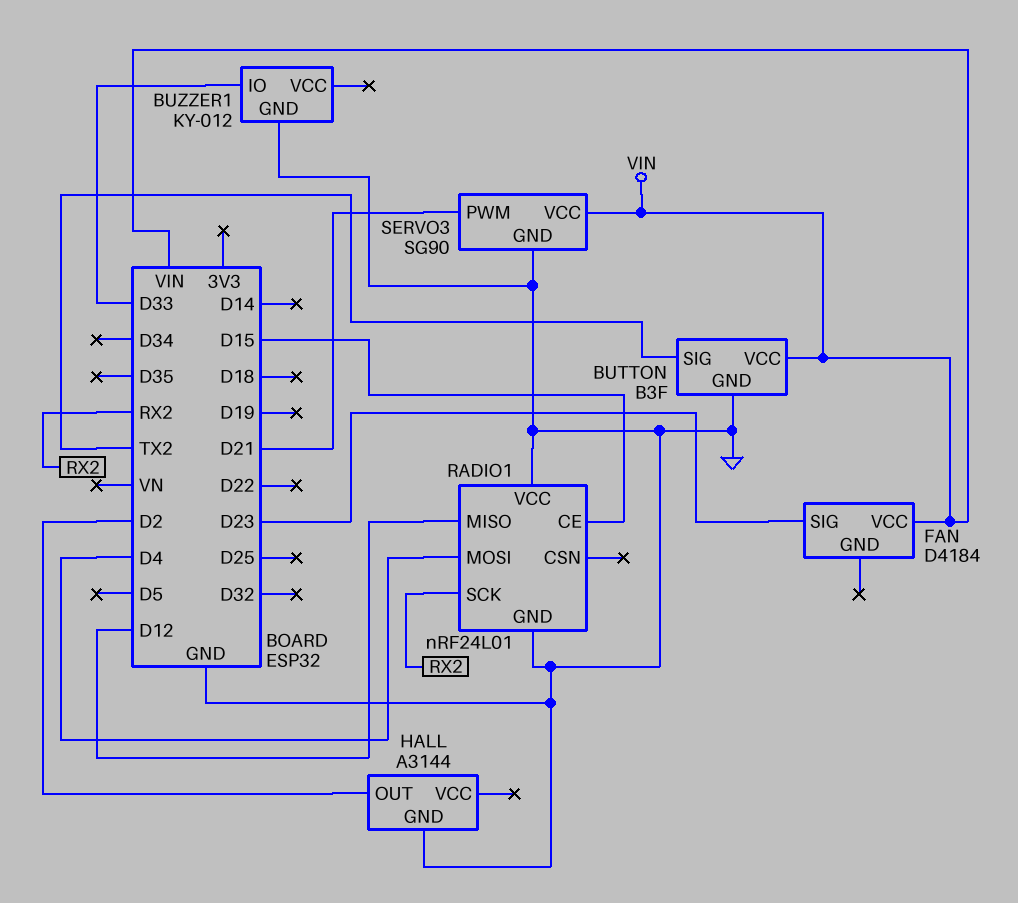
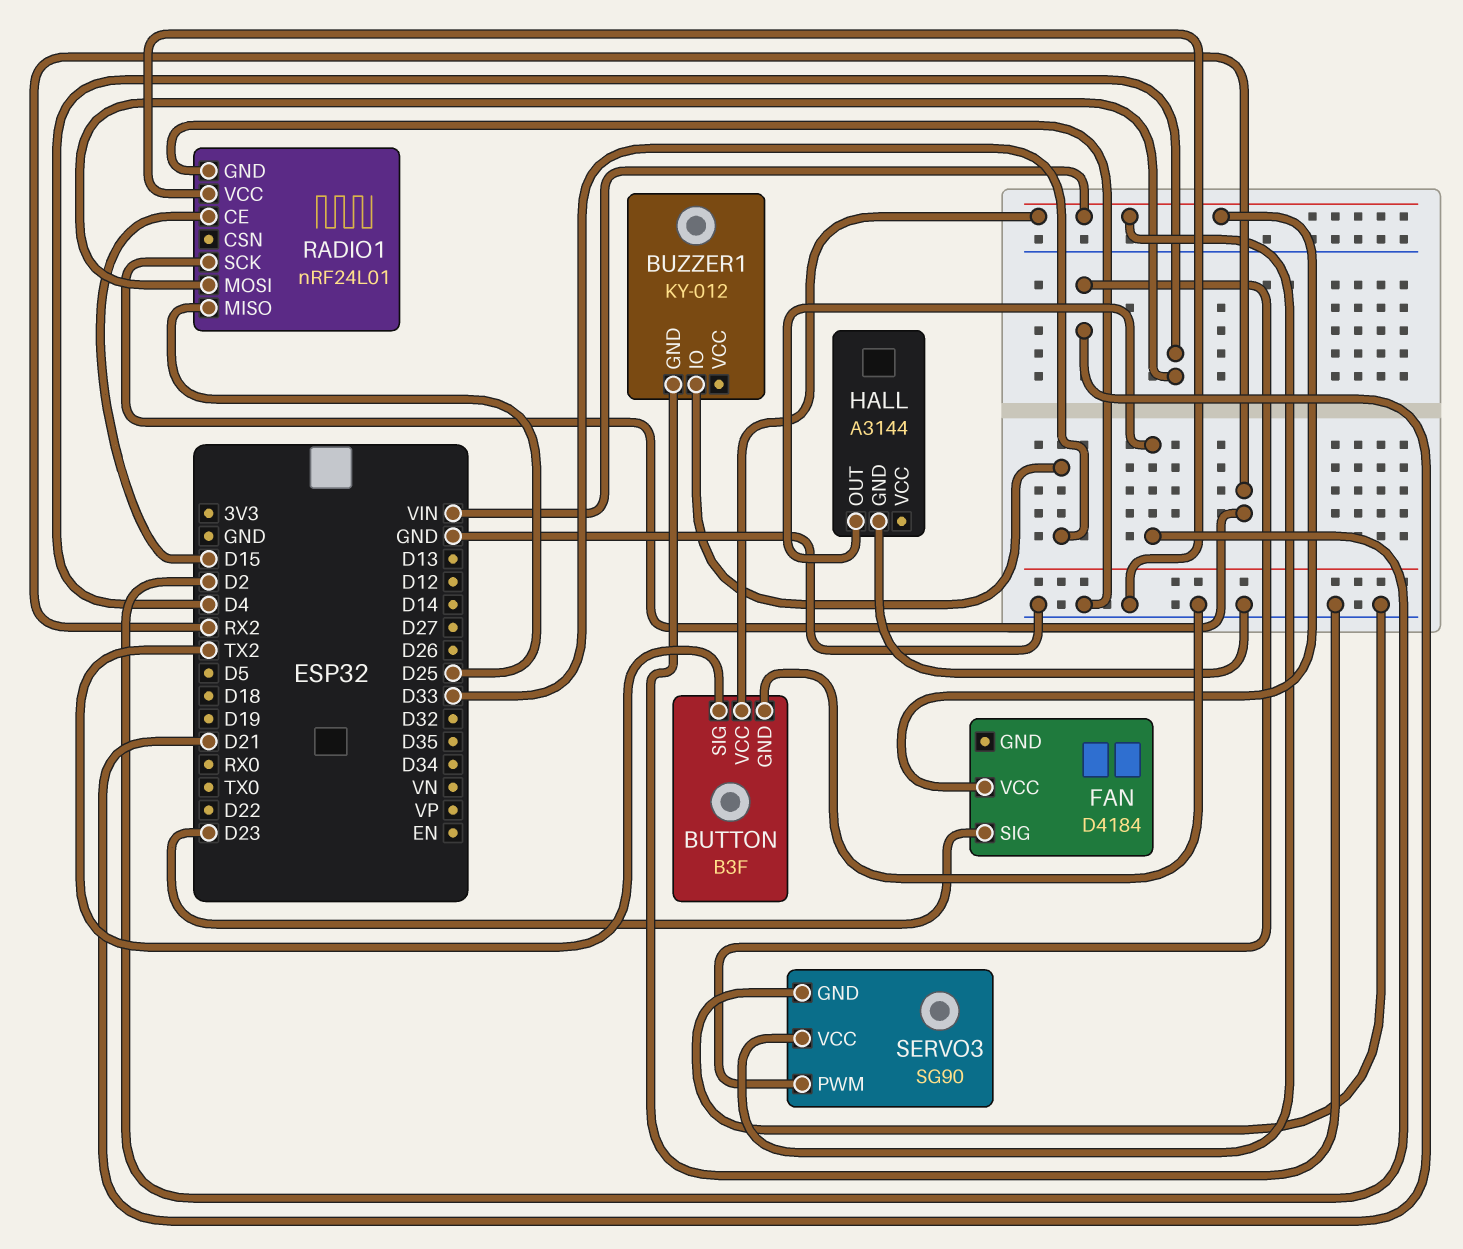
RADIO1 pin MISO: D12 -> D25

